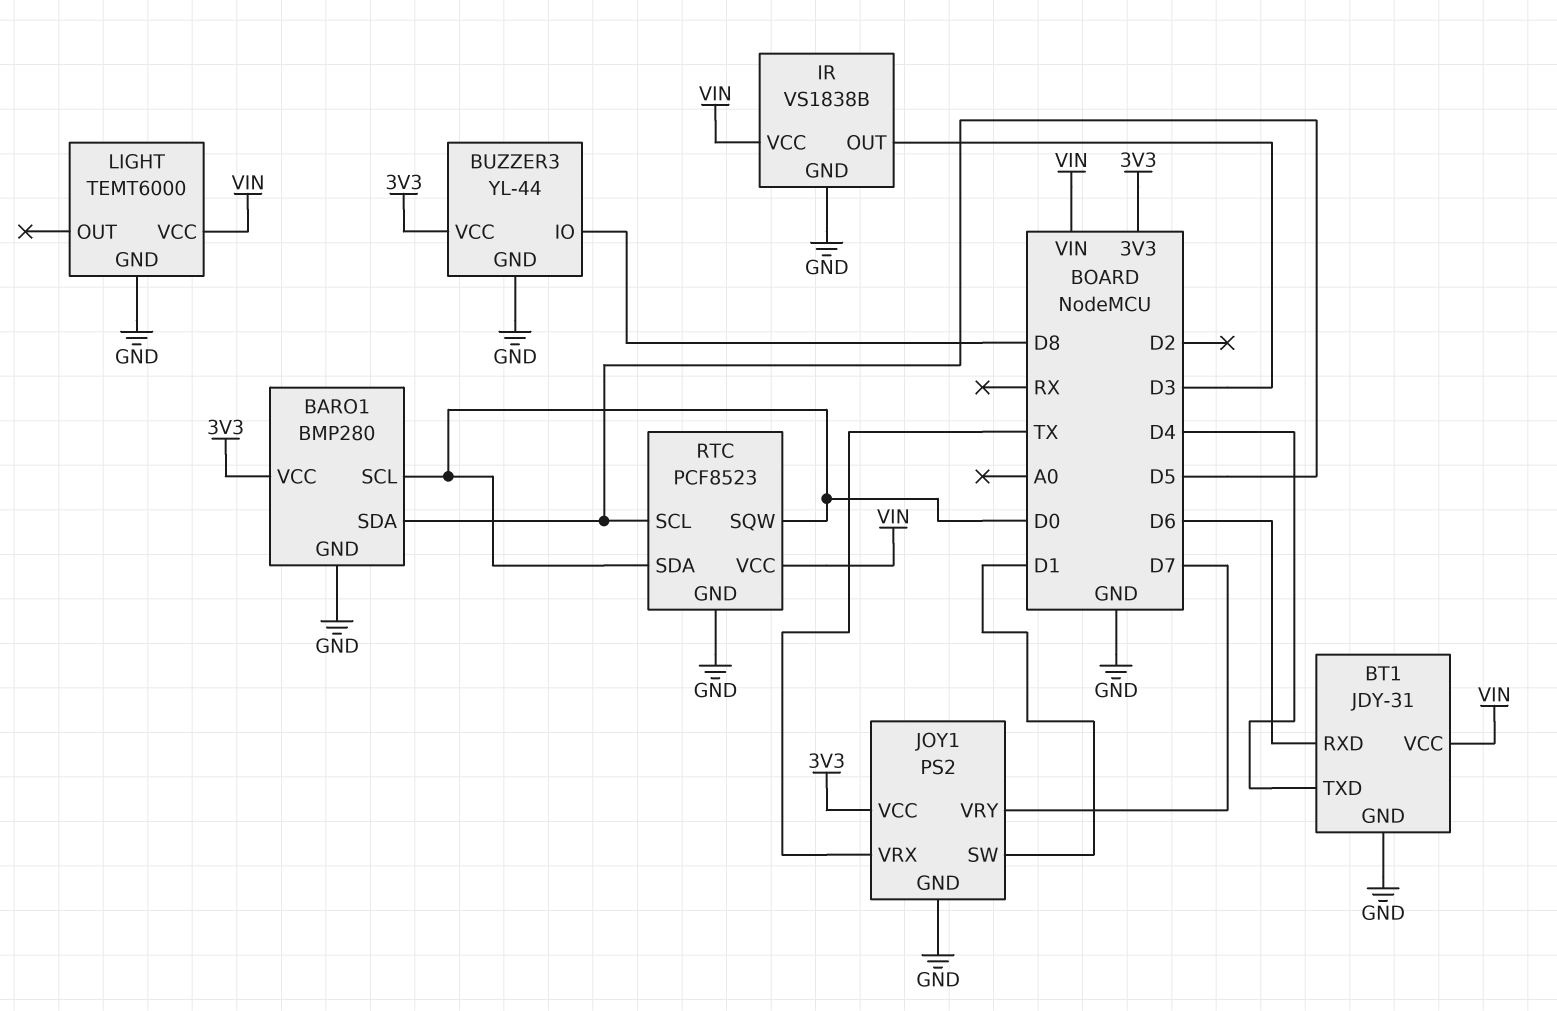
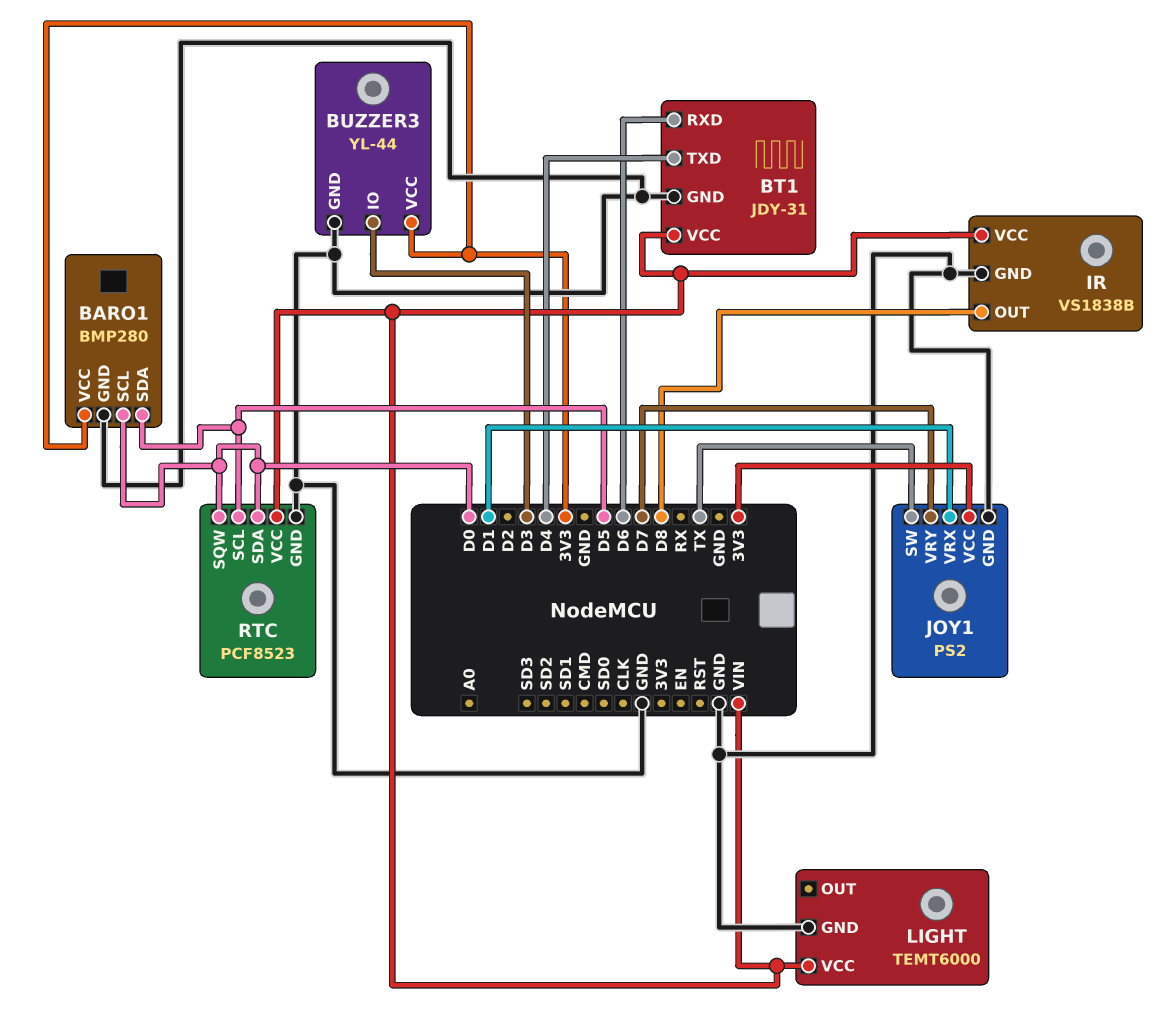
BUZZER3 pin IO: D8 -> D3
IR pin OUT: D3 -> D8
JOY1 pin SW: D1 -> TX
JOY1 pin VRX: TX -> D1

